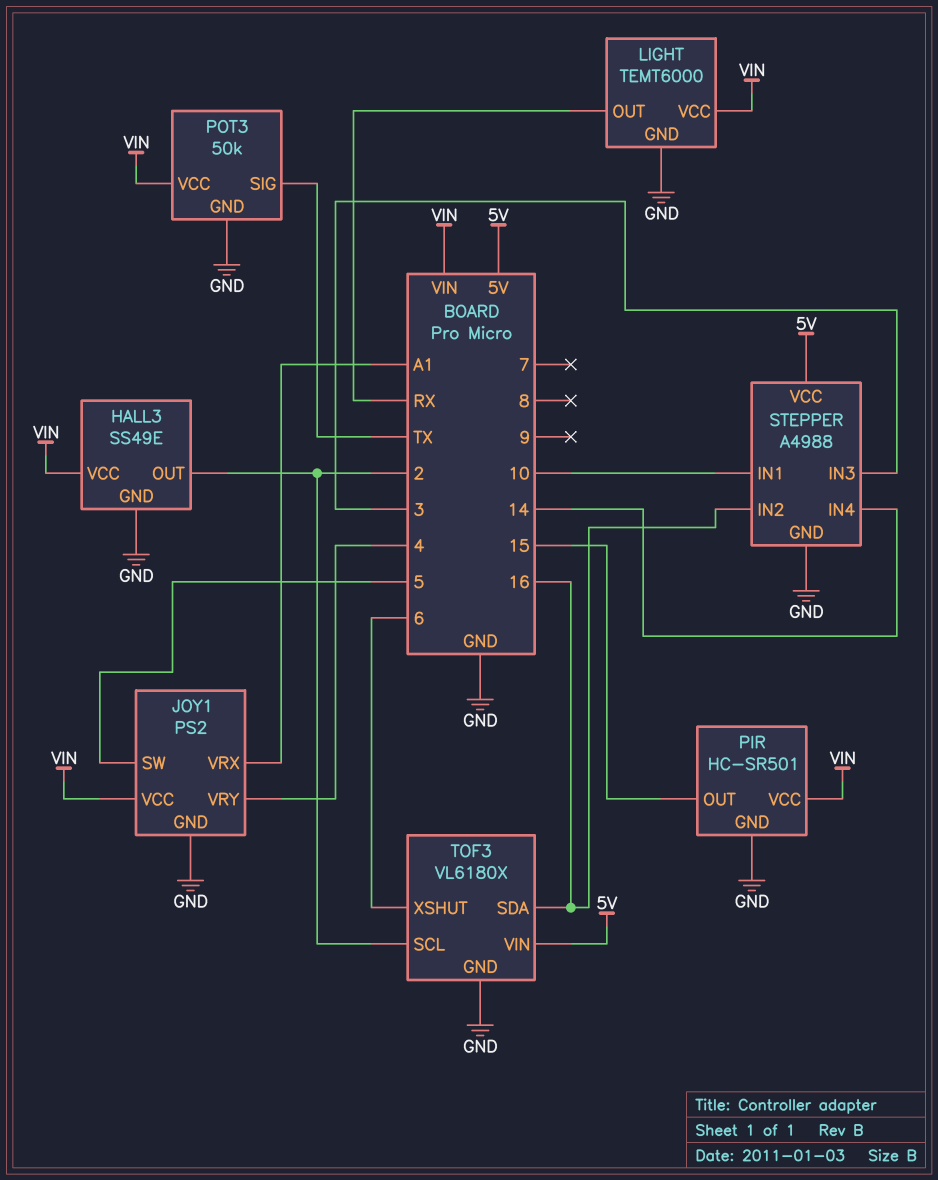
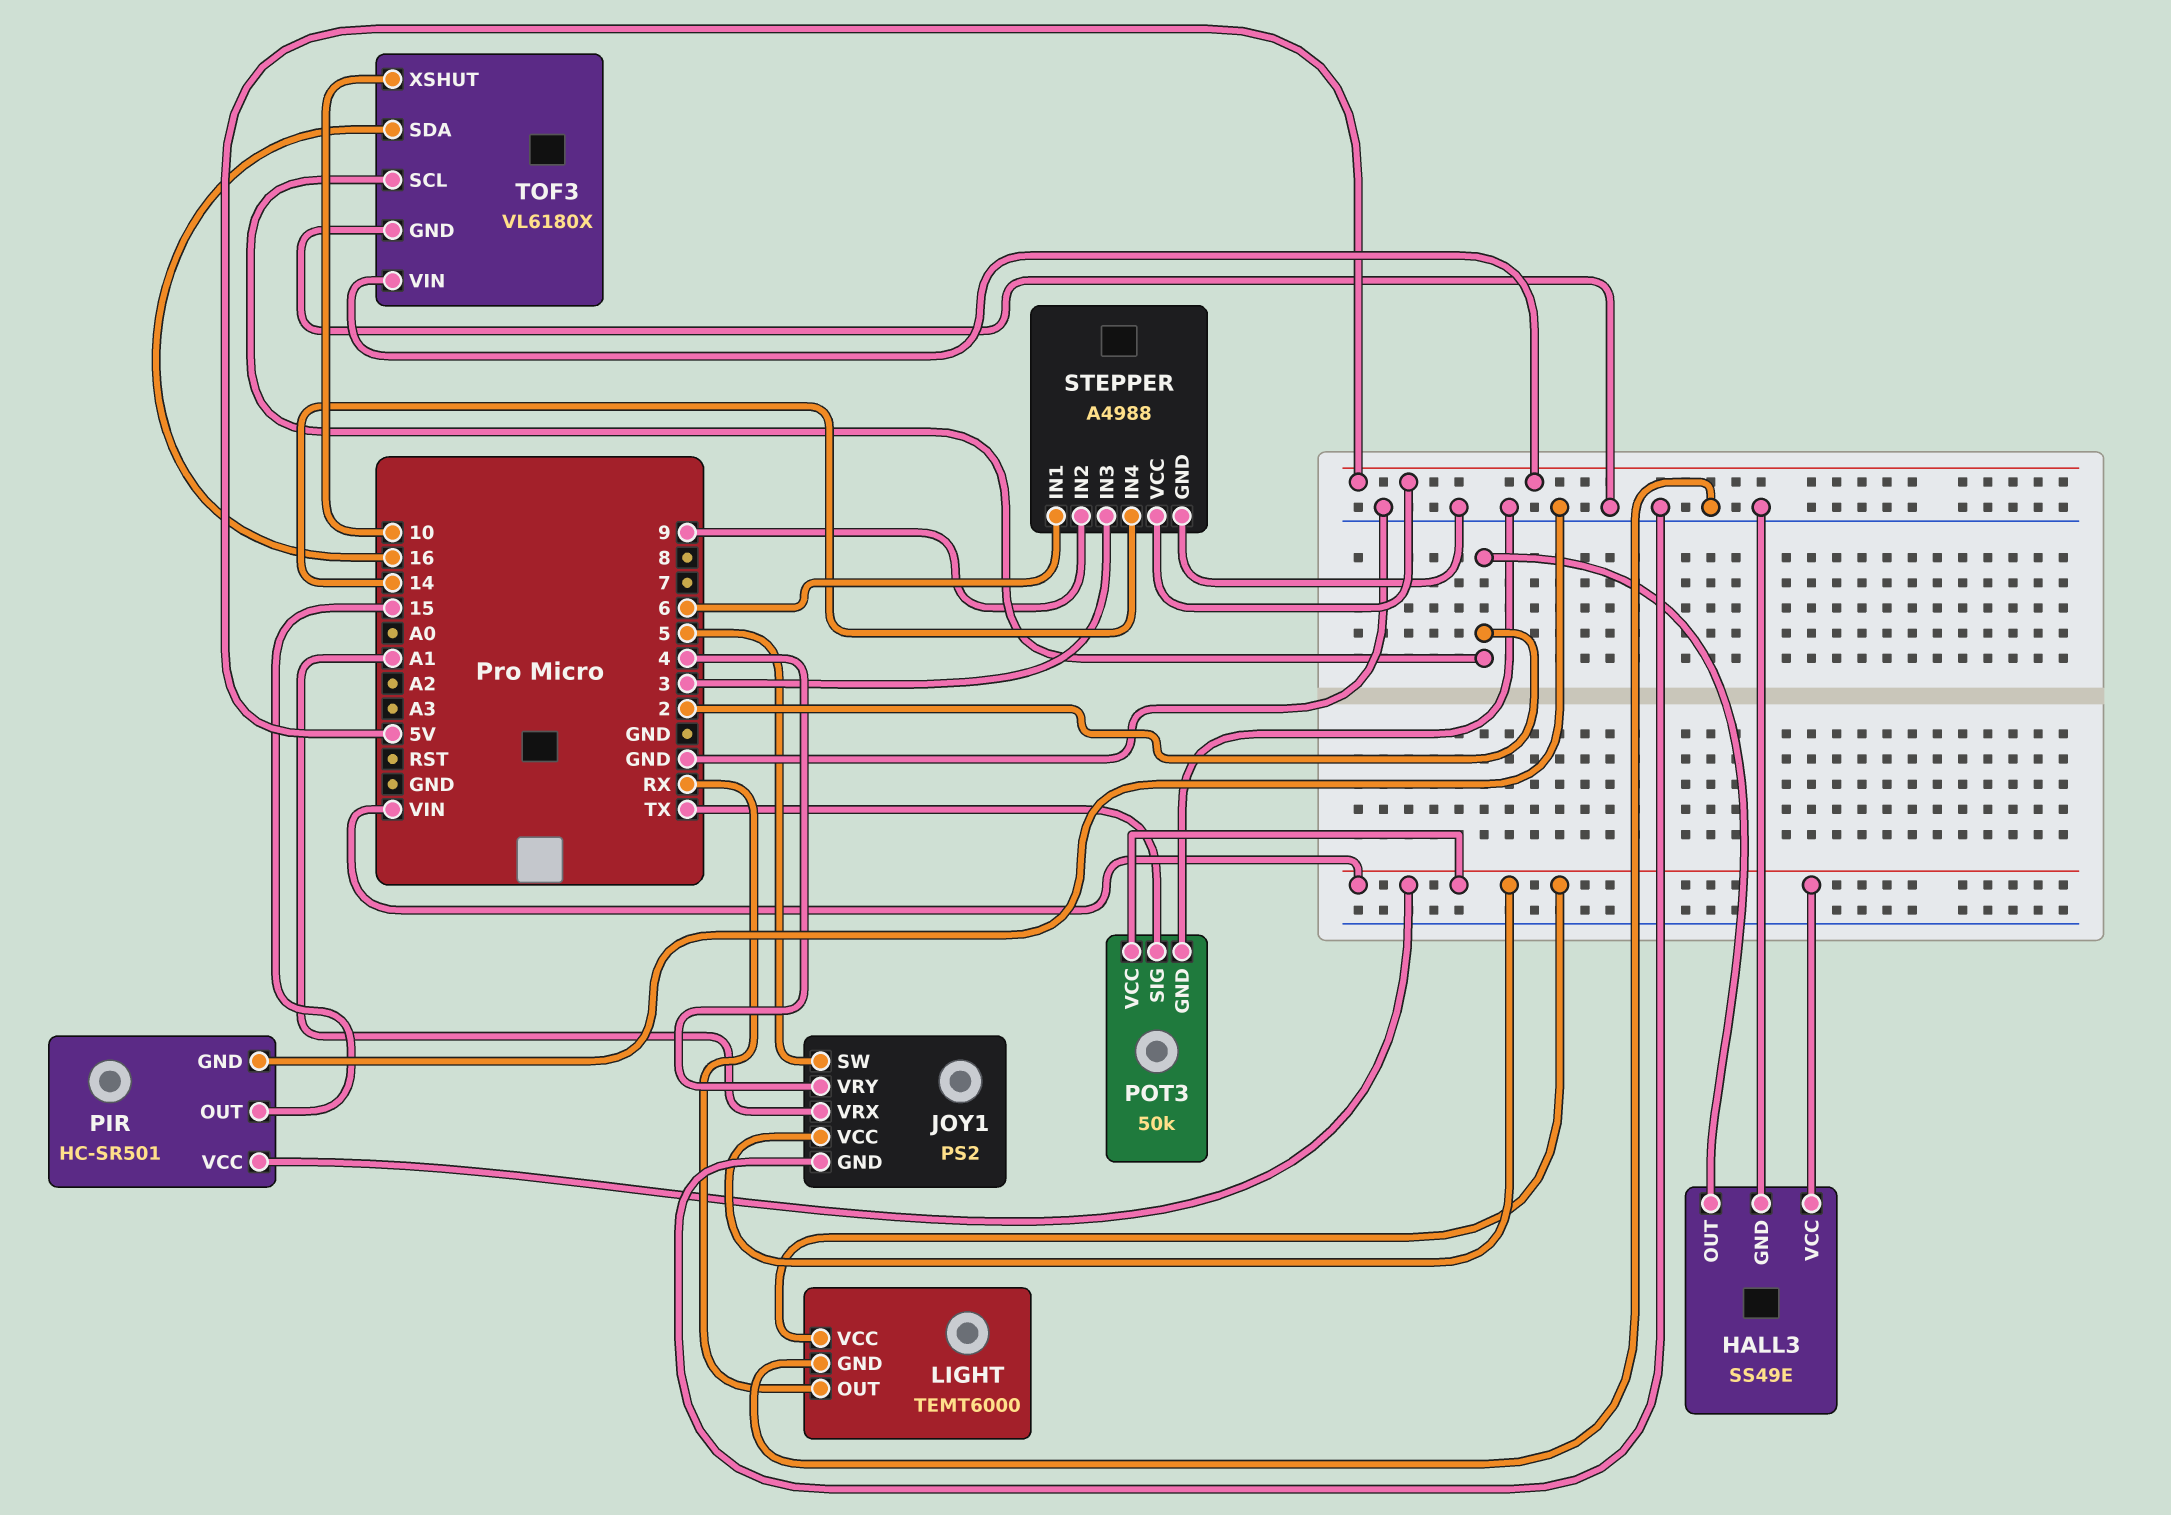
STEPPER pin IN1: 10 -> 6
STEPPER pin IN2: 16 -> 9
TOF3 pin XSHUT: 6 -> 10

